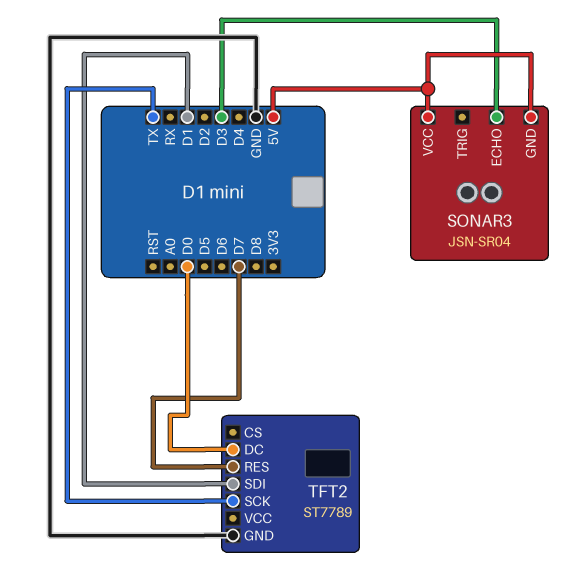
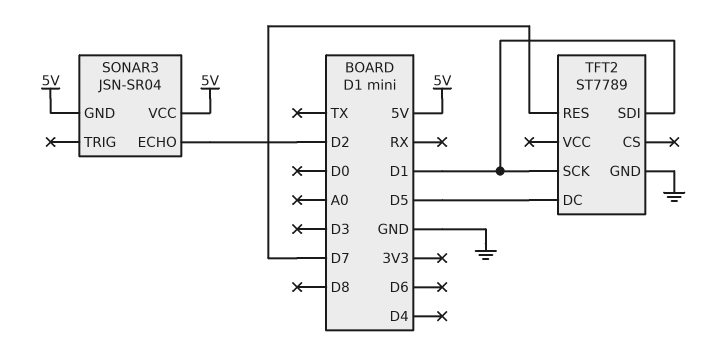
SONAR3 pin ECHO: D3 -> D2
TFT2 pin DC: D0 -> D5
TFT2 pin SCK: TX -> D1

